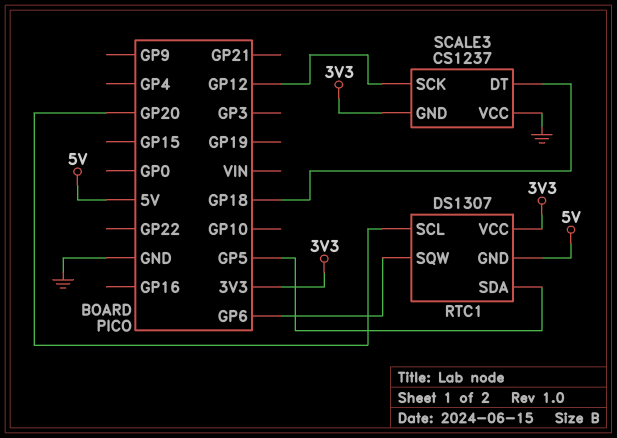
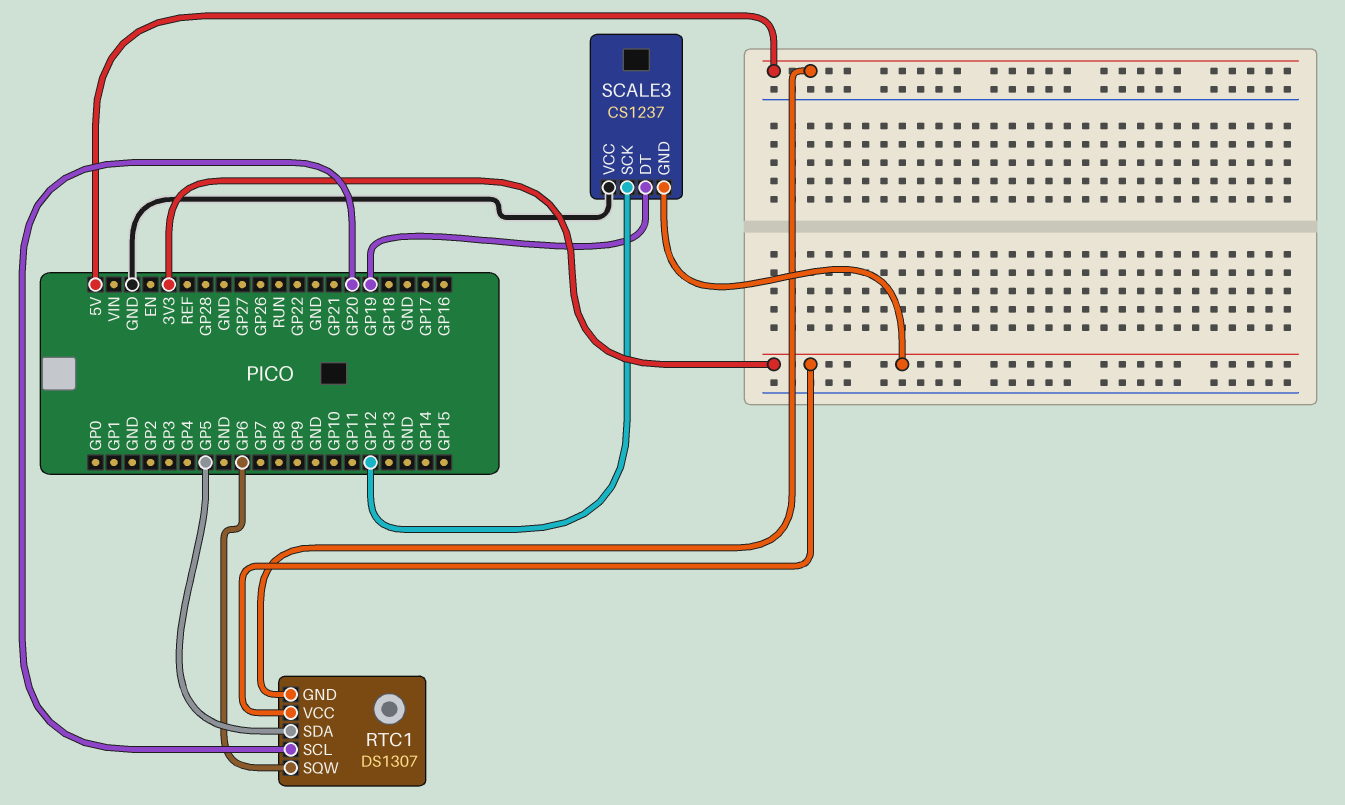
SCALE3 pin DT: GP18 -> GP19

